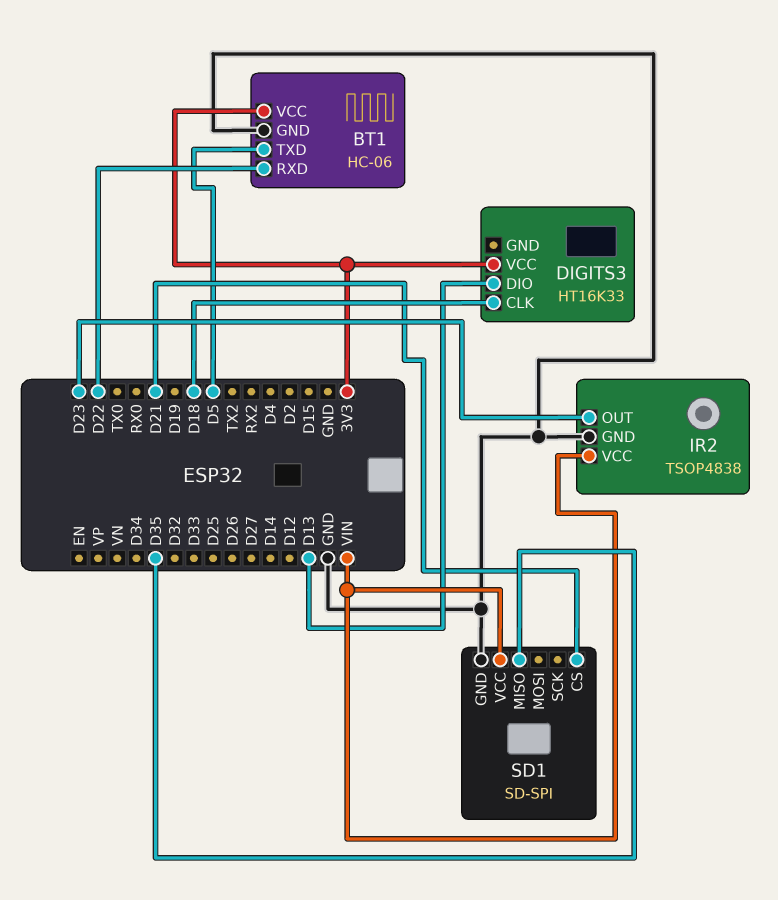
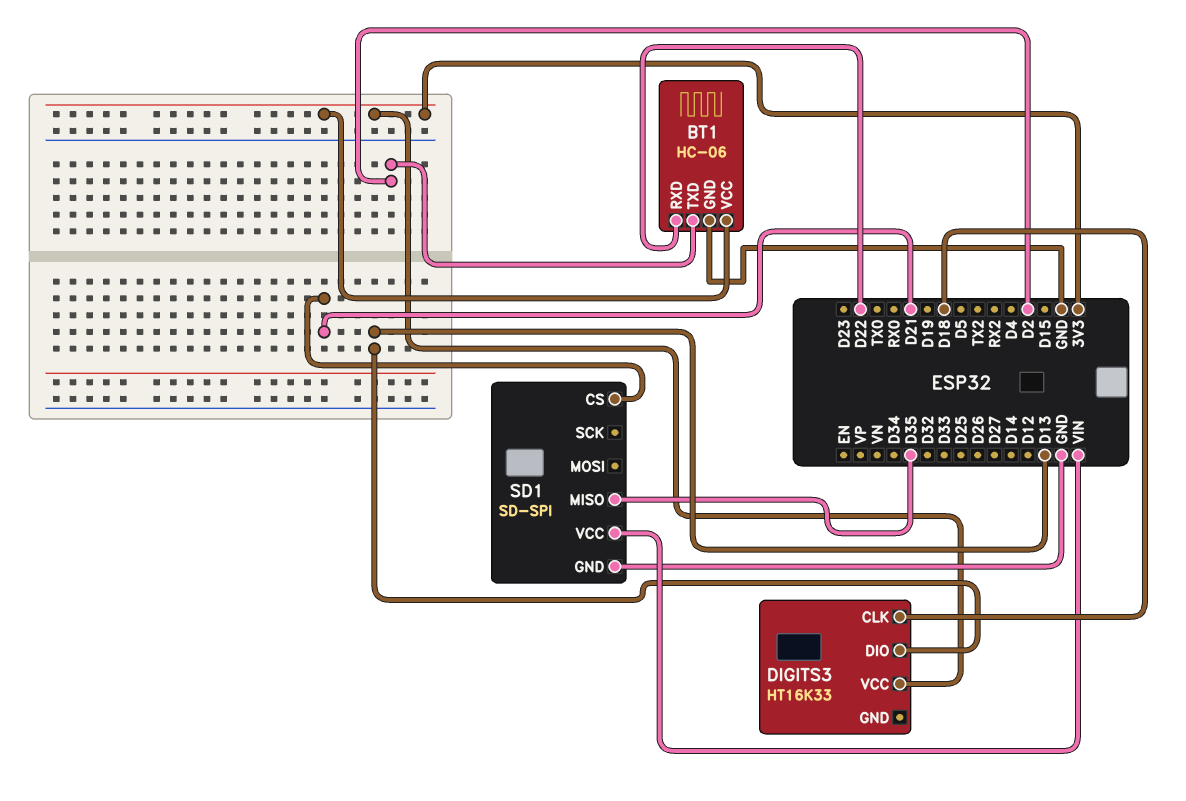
BT1 pin TXD: D5 -> D2
IR2: TSOP4838 -> none
IR2 pin GND: GND -> none
IR2 pin OUT: D23 -> none
IR2 pin VCC: VIN -> none

